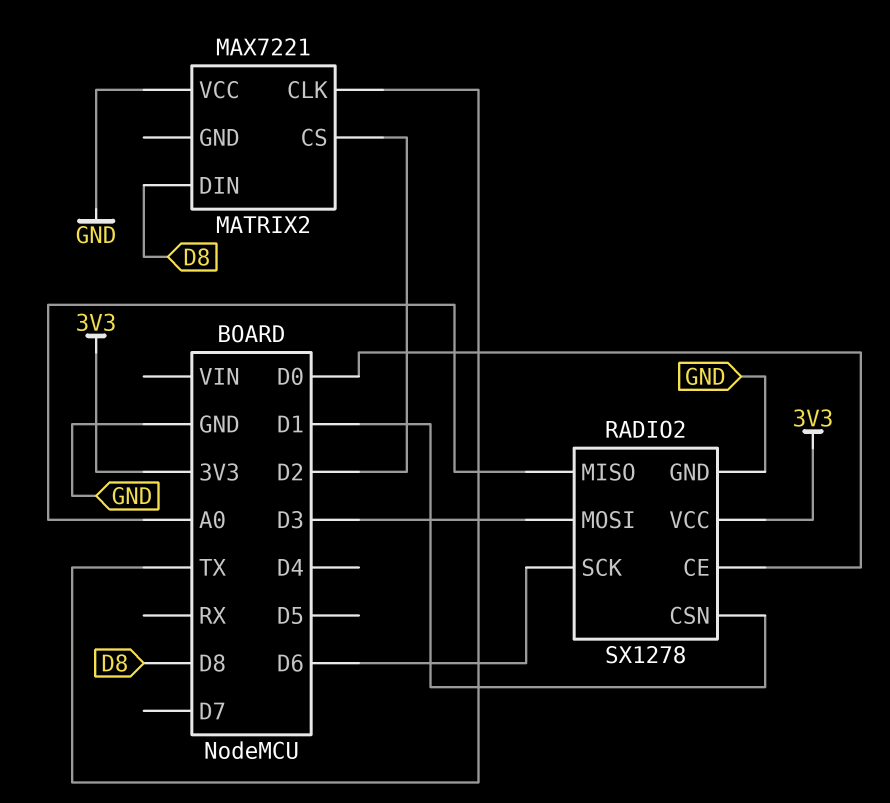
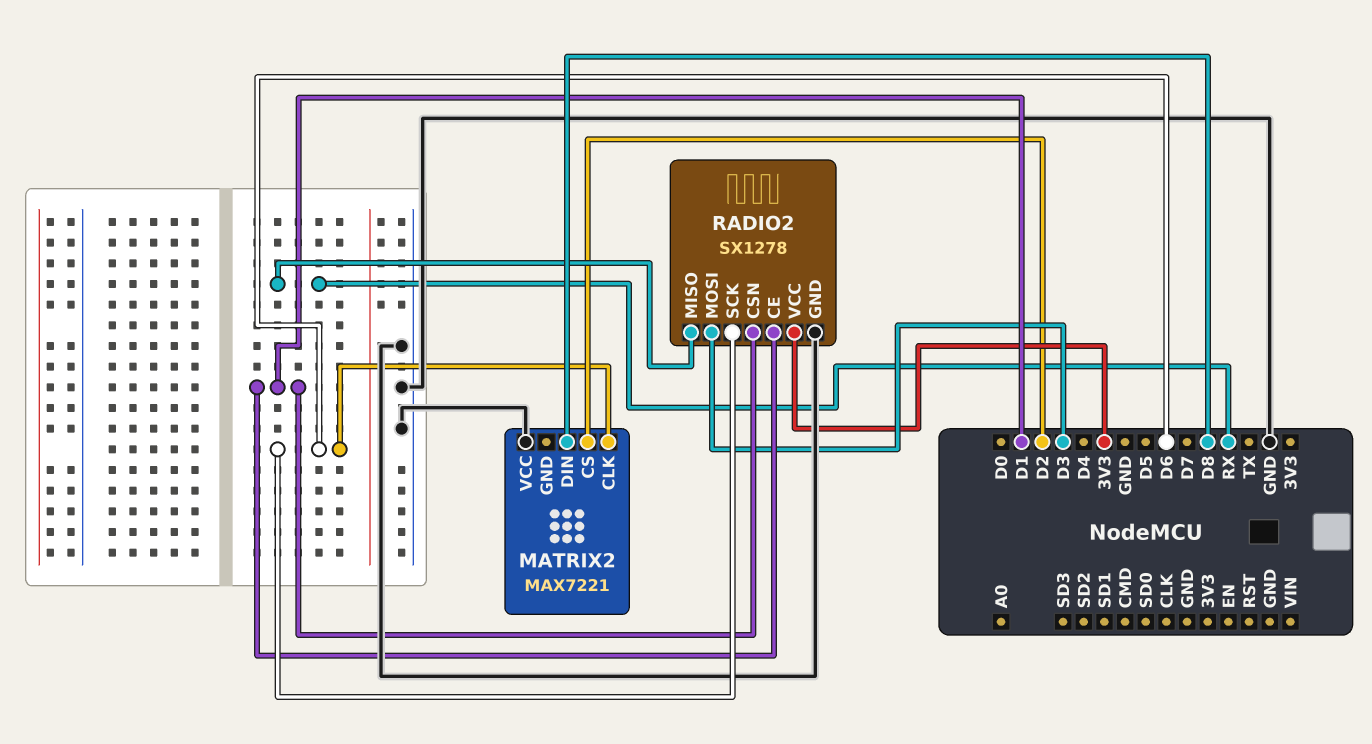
MATRIX2 pin CLK: TX -> D6
RADIO2 pin CE: D0 -> D1
RADIO2 pin MISO: A0 -> RX

